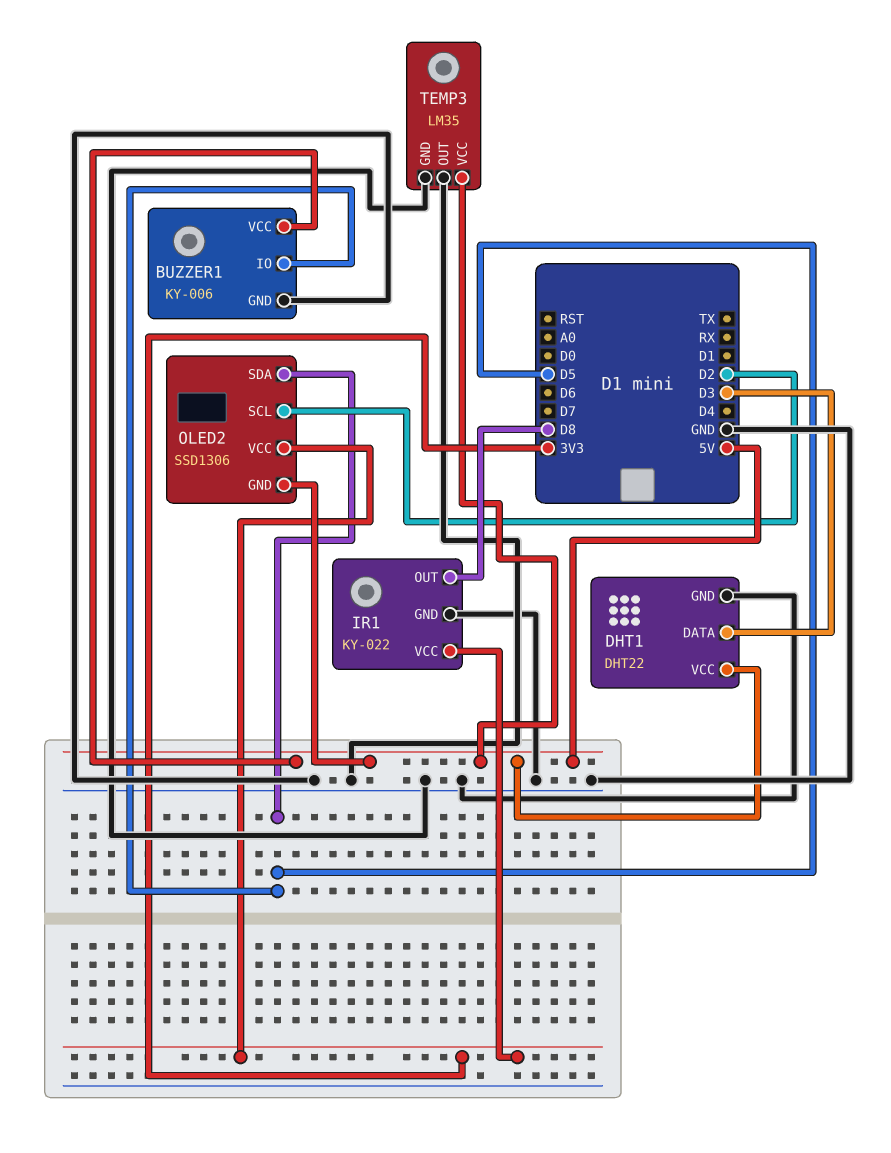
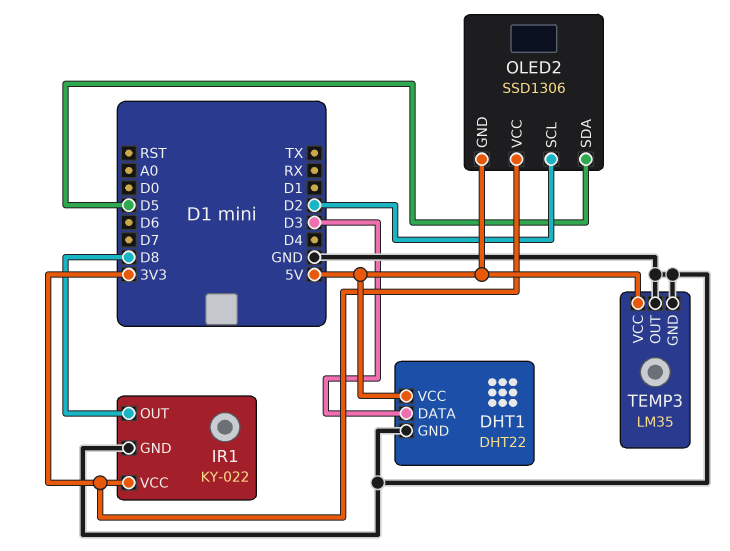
BUZZER1: KY-006 -> none
BUZZER1 pin GND: GND -> none
BUZZER1 pin IO: D5 -> none
BUZZER1 pin VCC: 5V -> none

